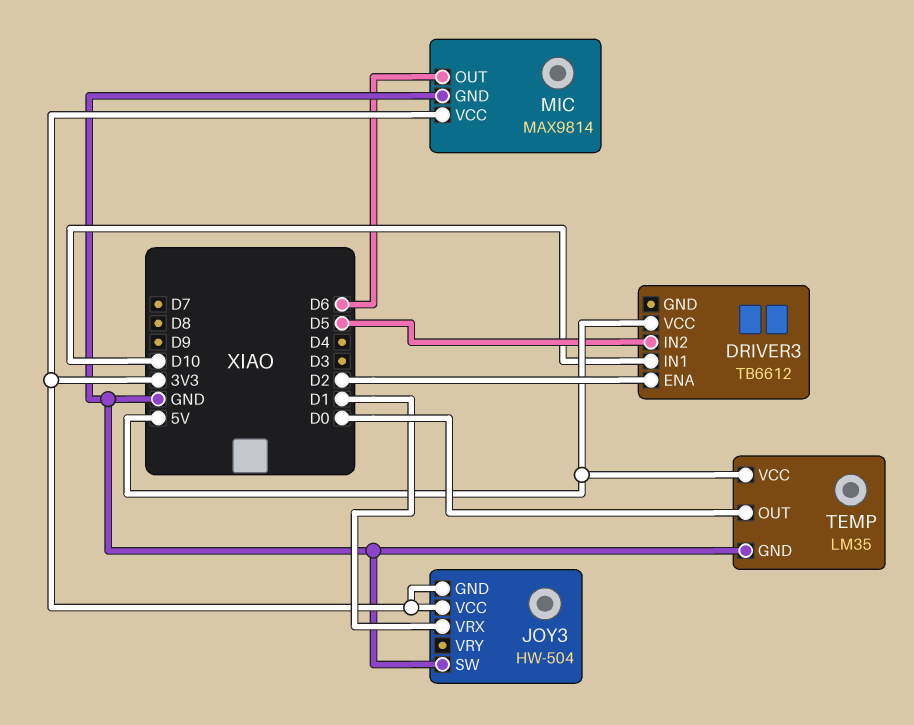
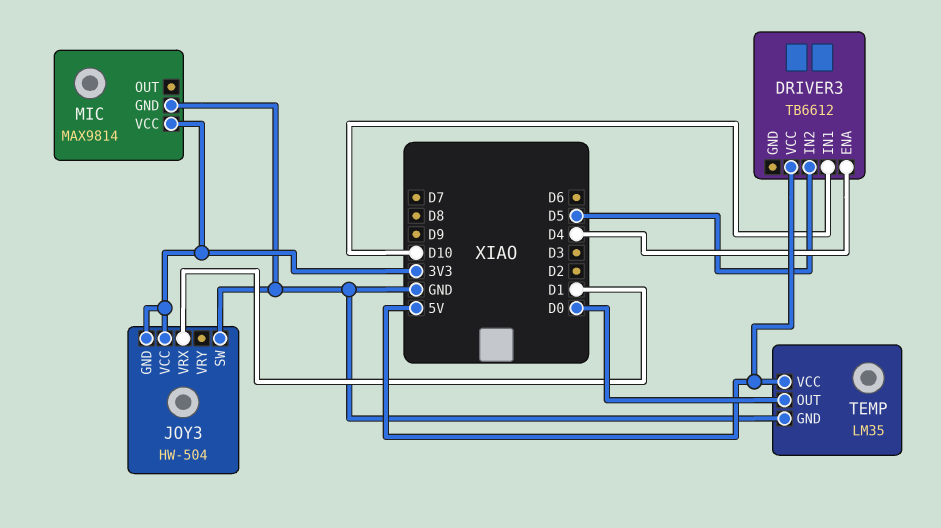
DRIVER3 pin ENA: D2 -> D4
MIC pin OUT: D6 -> none

